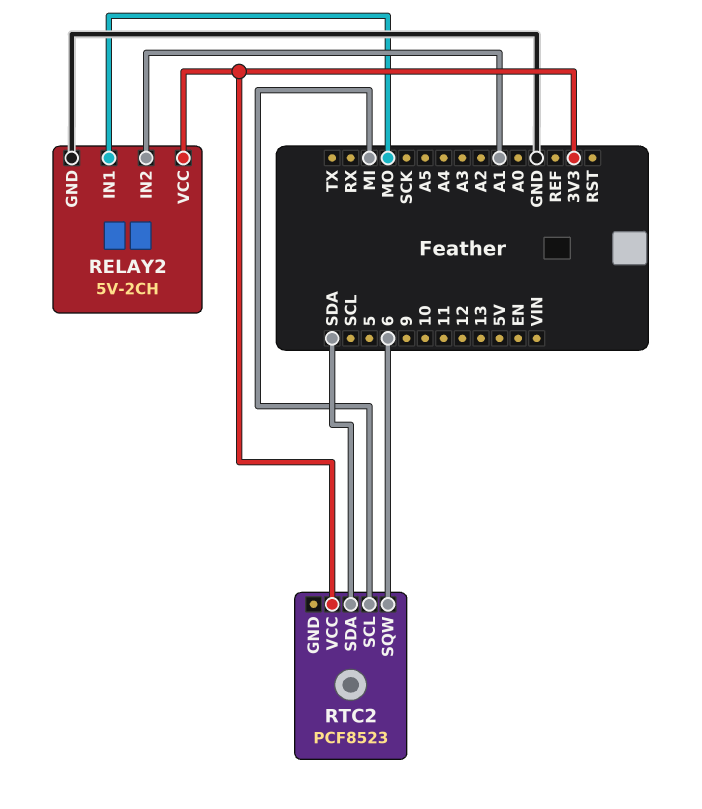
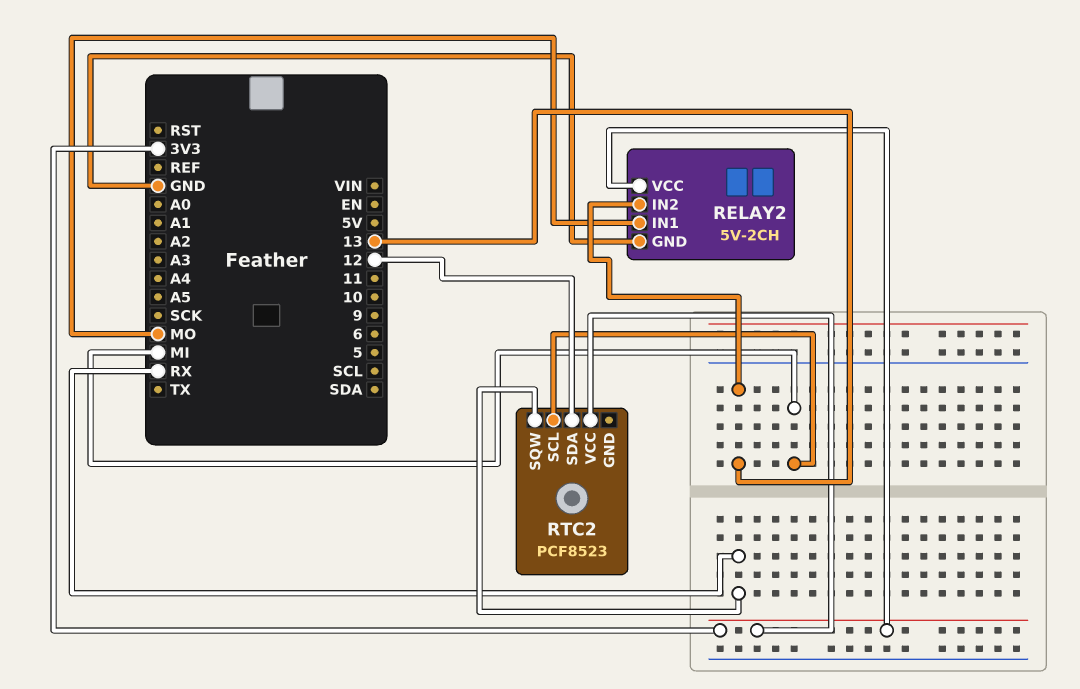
RELAY2 pin IN2: A1 -> 13
RTC2 pin SDA: SDA -> 12
RTC2 pin SQW: 6 -> RX

